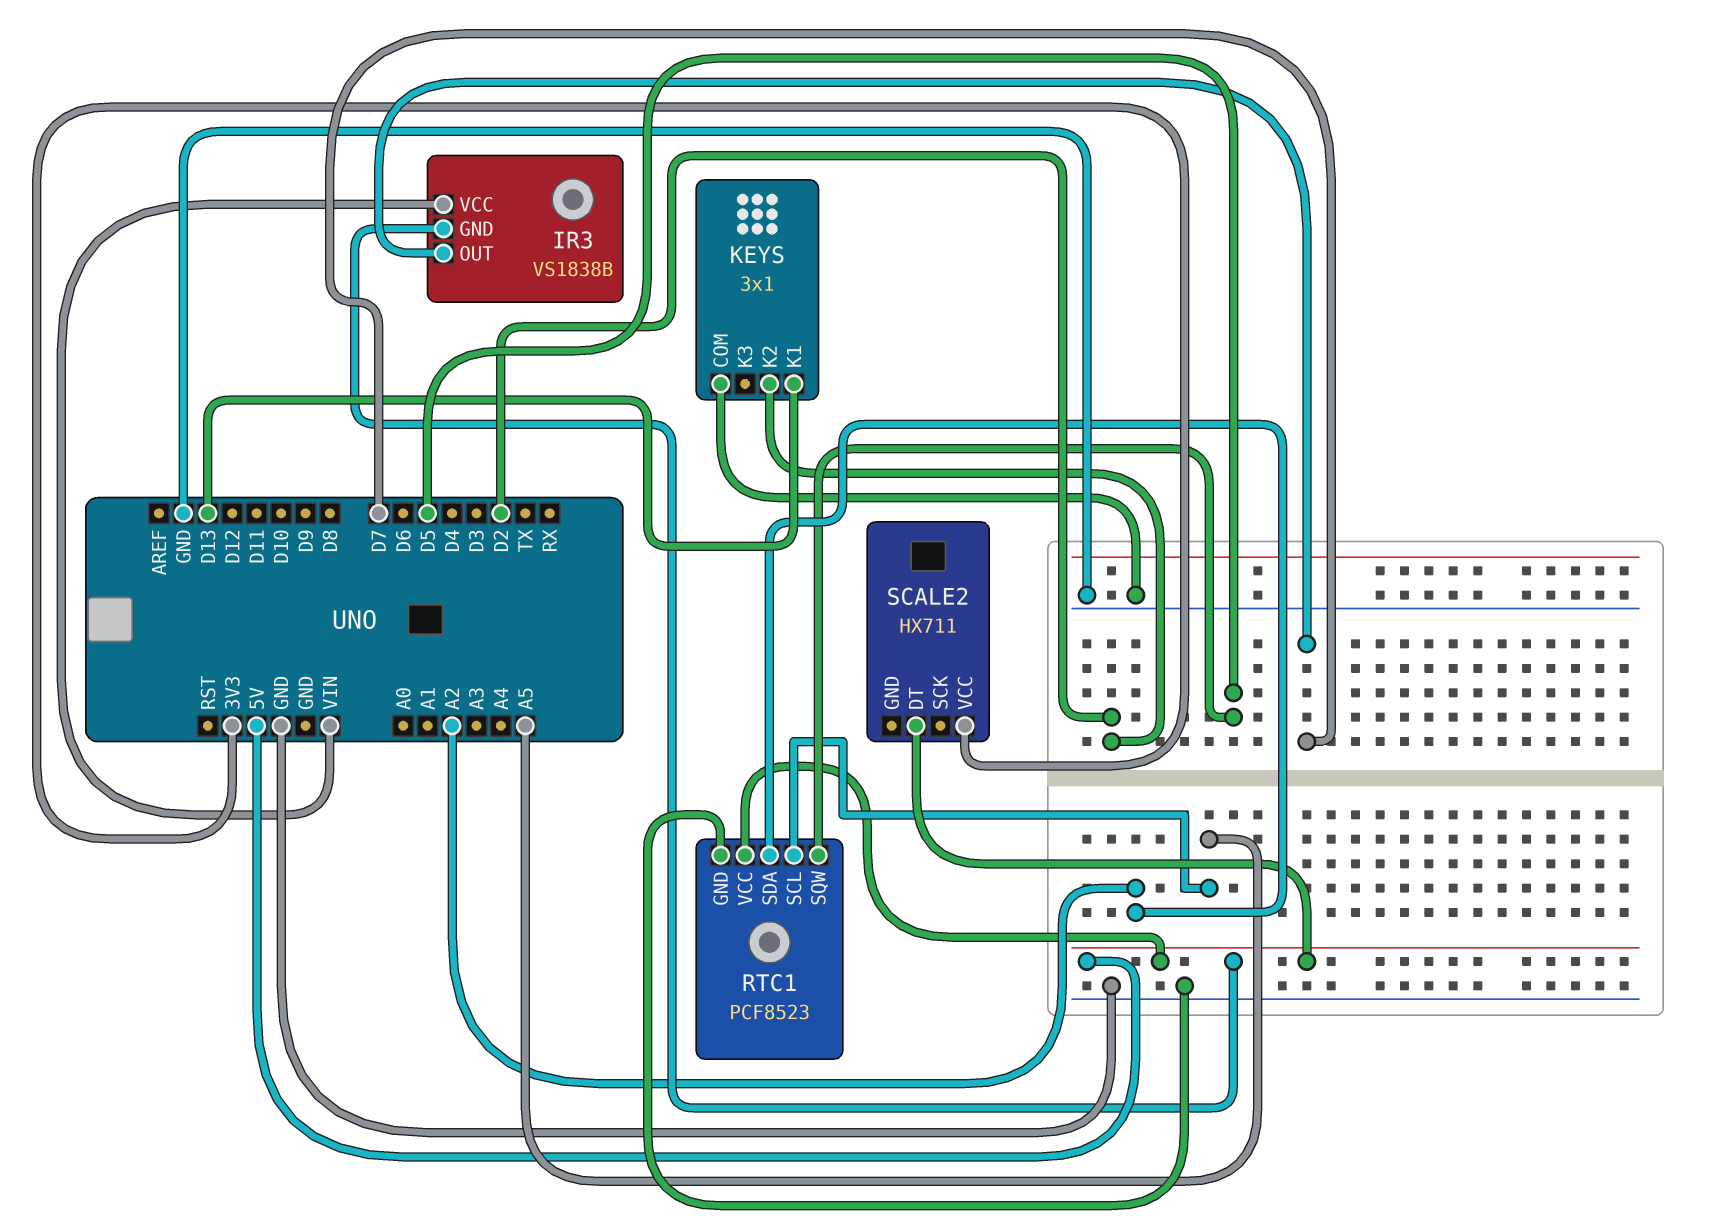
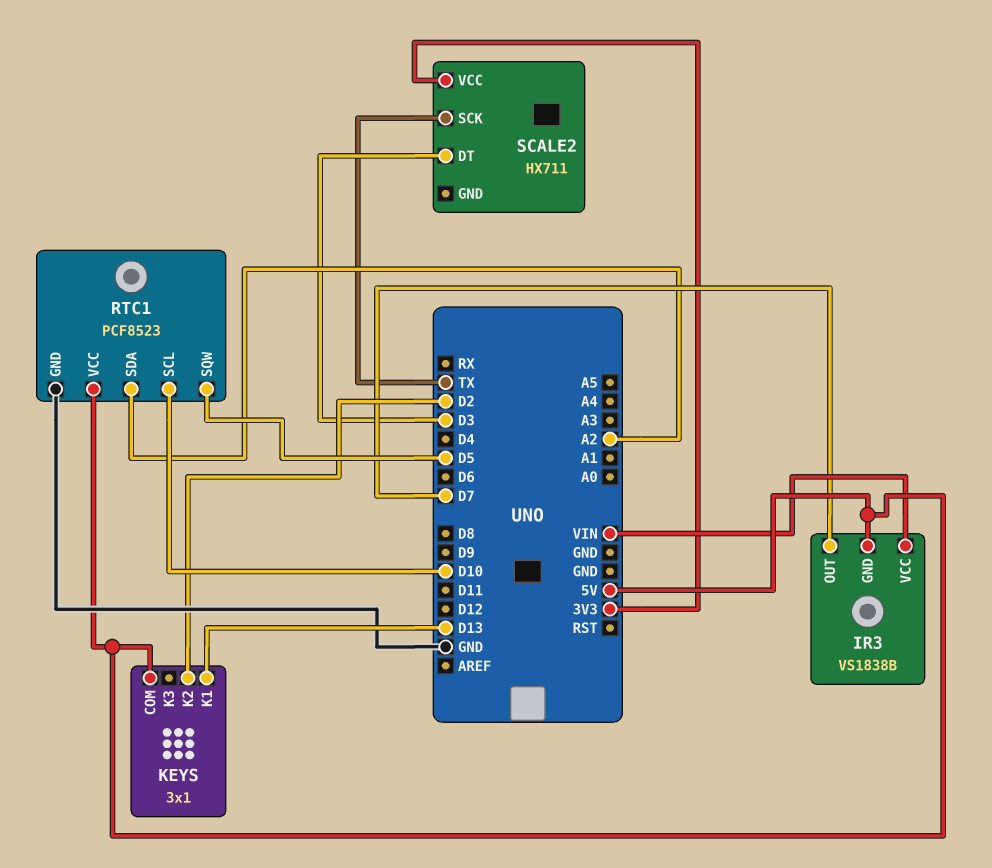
KEYS pin COM: GND -> 5V
RTC1 pin SCL: A5 -> D10
SCALE2 pin DT: 5V -> D3
SCALE2 pin SCK: none -> TX

